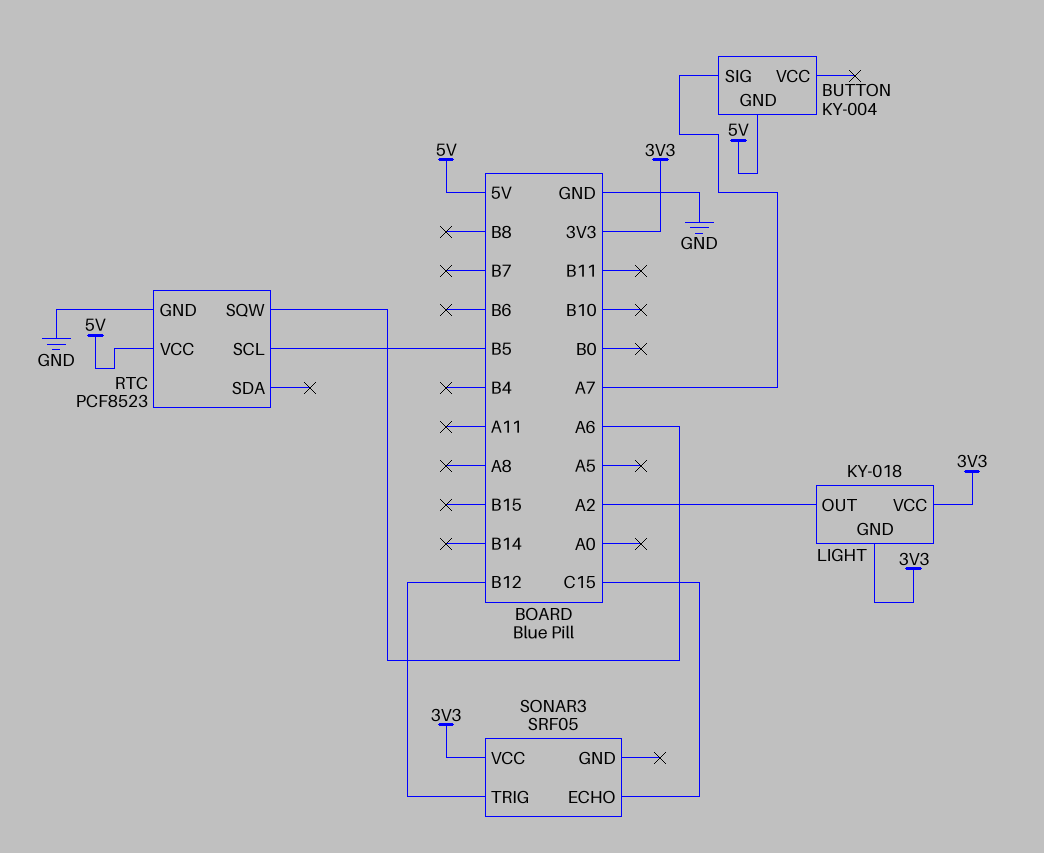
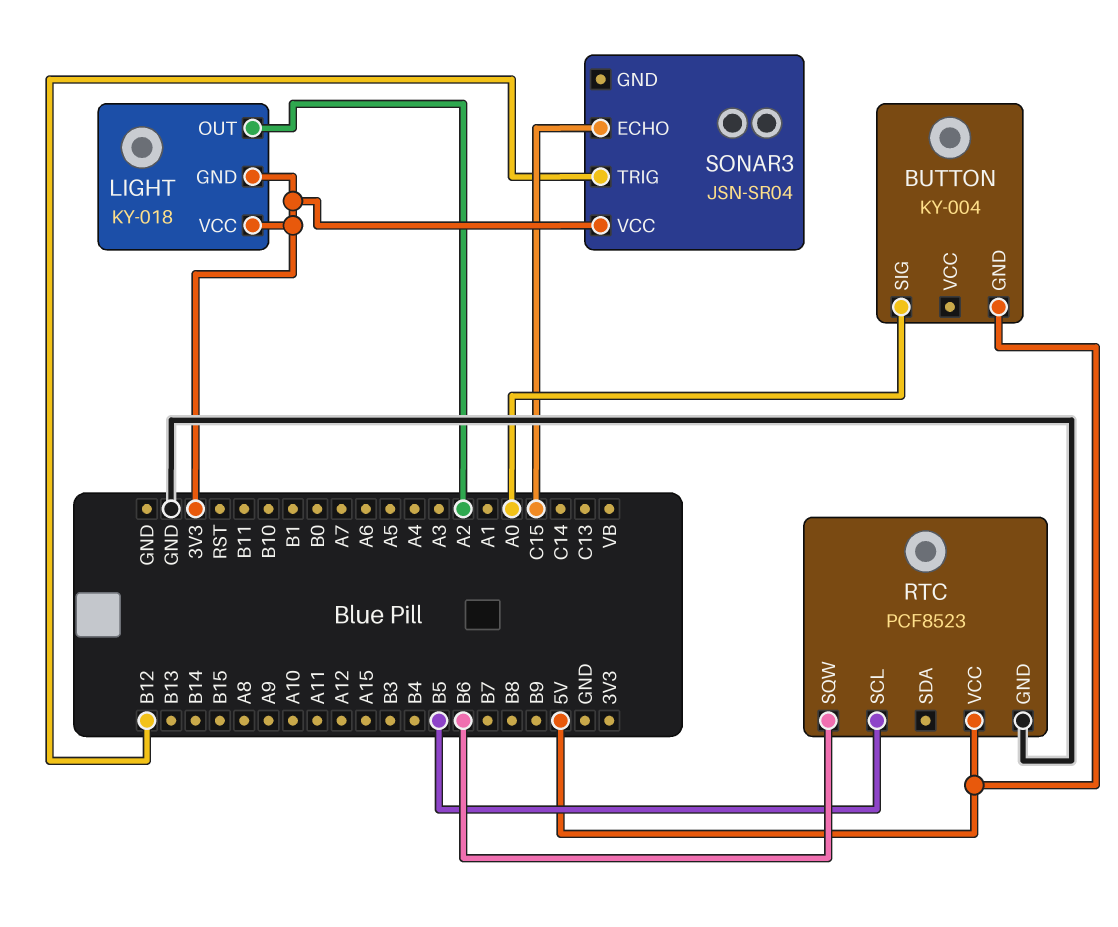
BUTTON pin SIG: A7 -> A0
RTC pin SQW: A6 -> B6
SONAR3: SRF05 -> JSN-SR04

